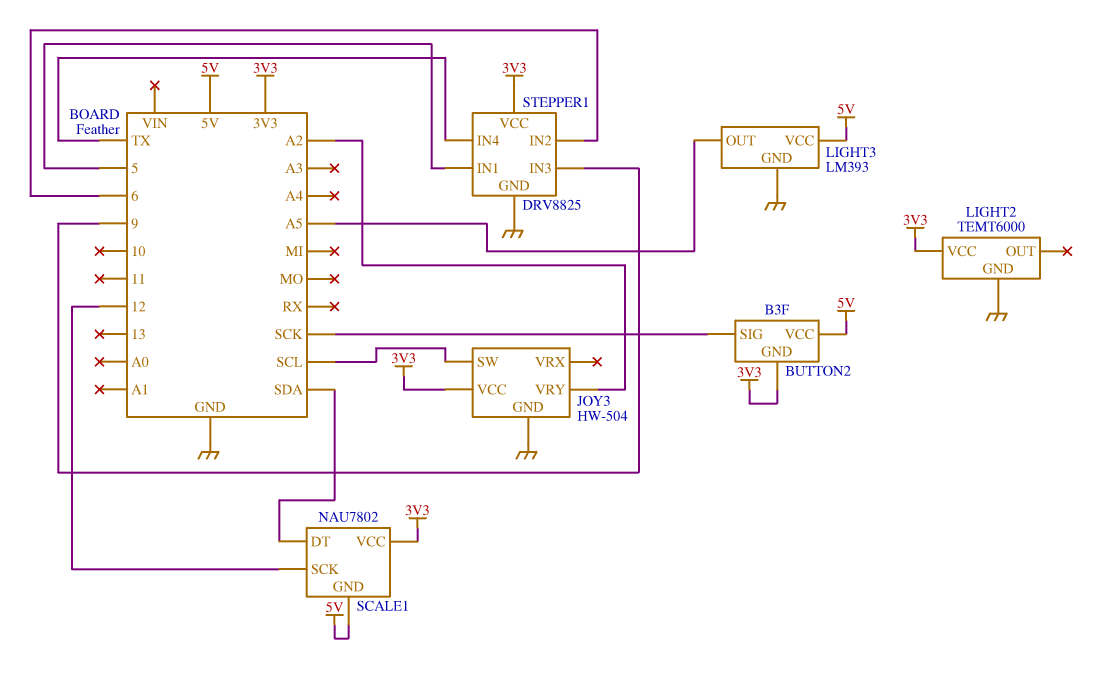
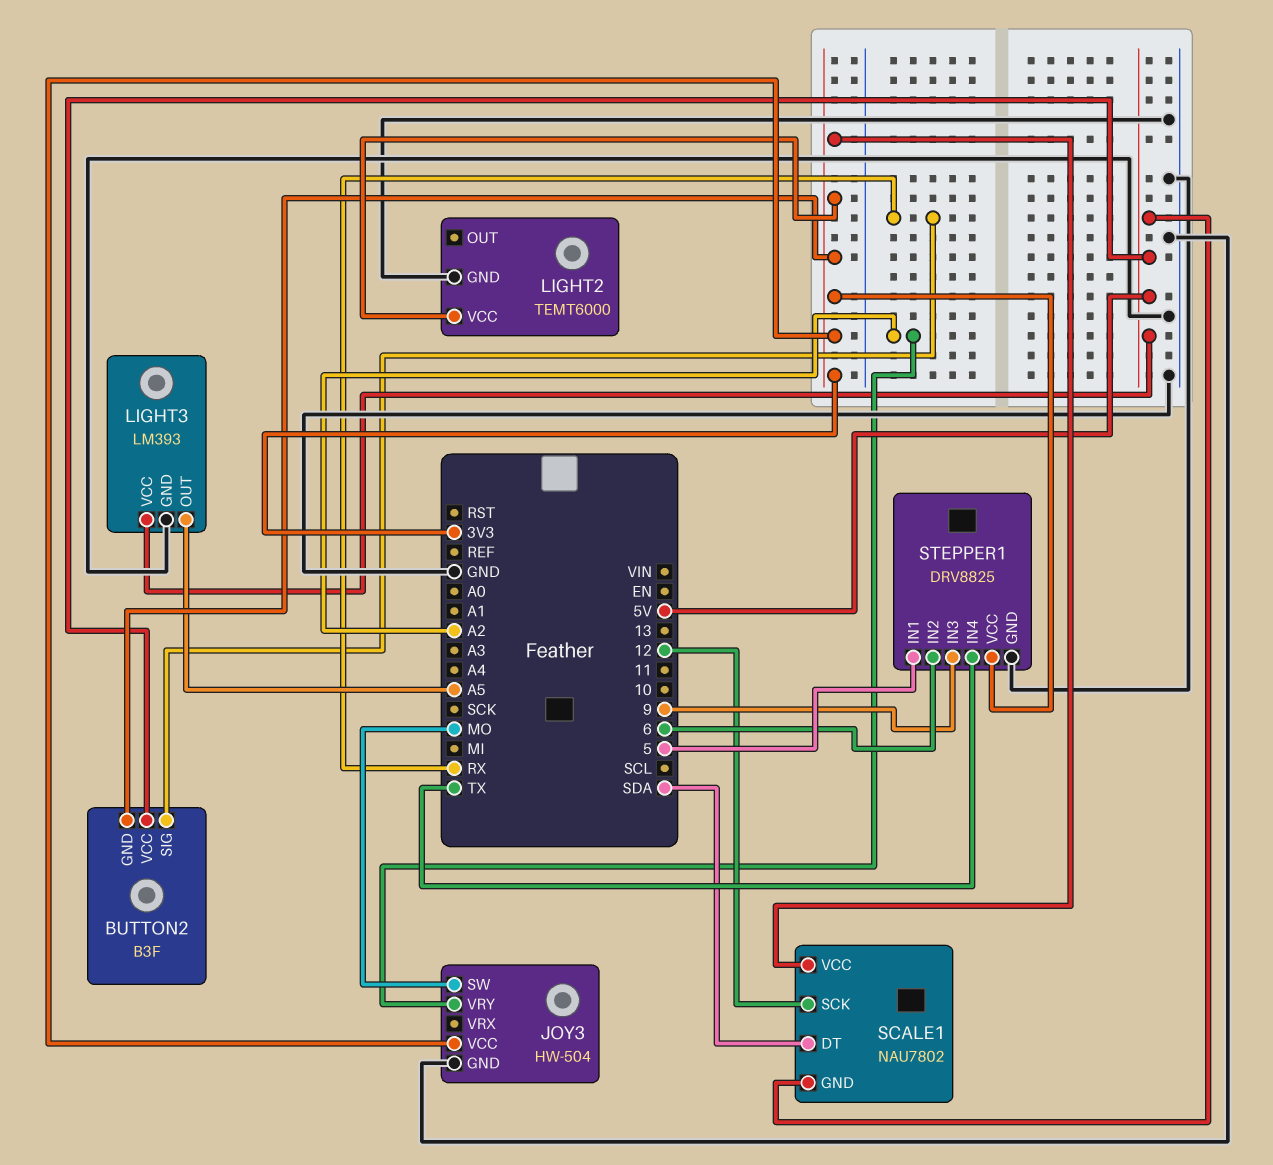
BUTTON2 pin SIG: SCK -> RX
JOY3 pin SW: SCL -> MO

